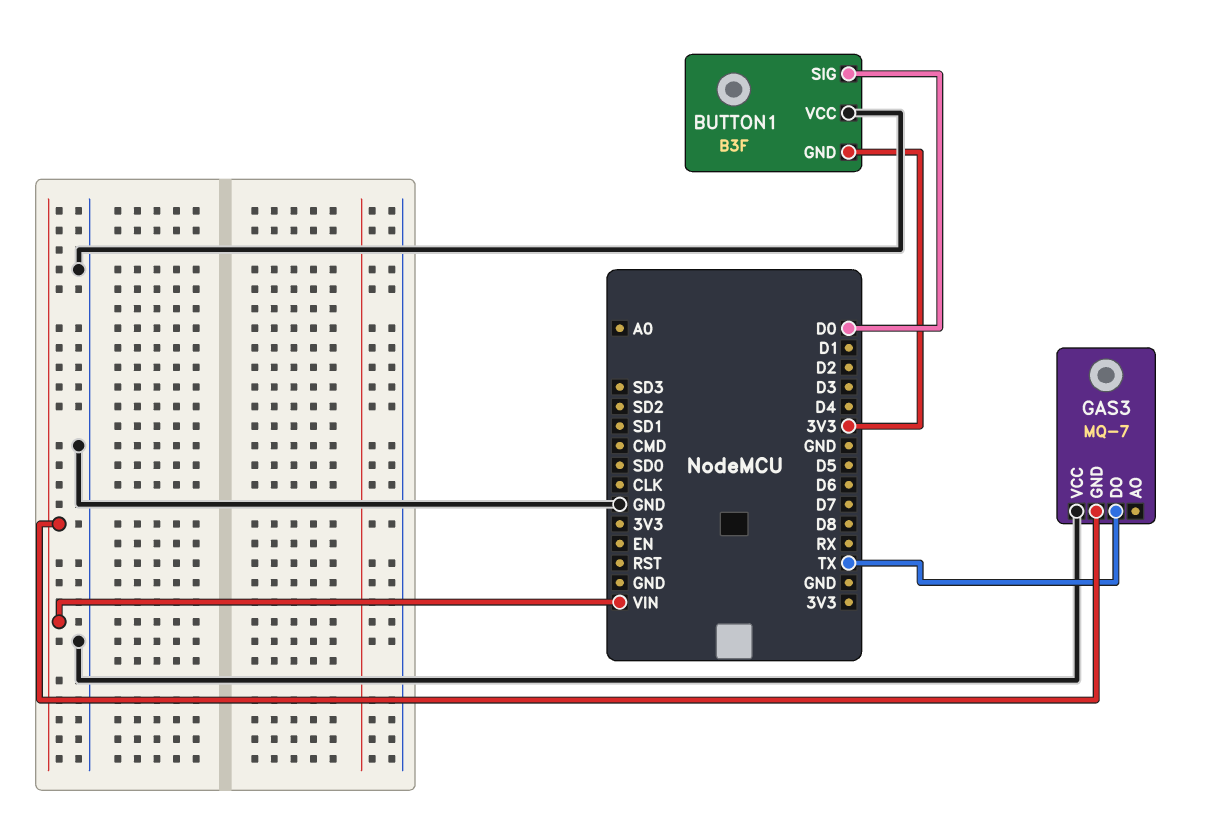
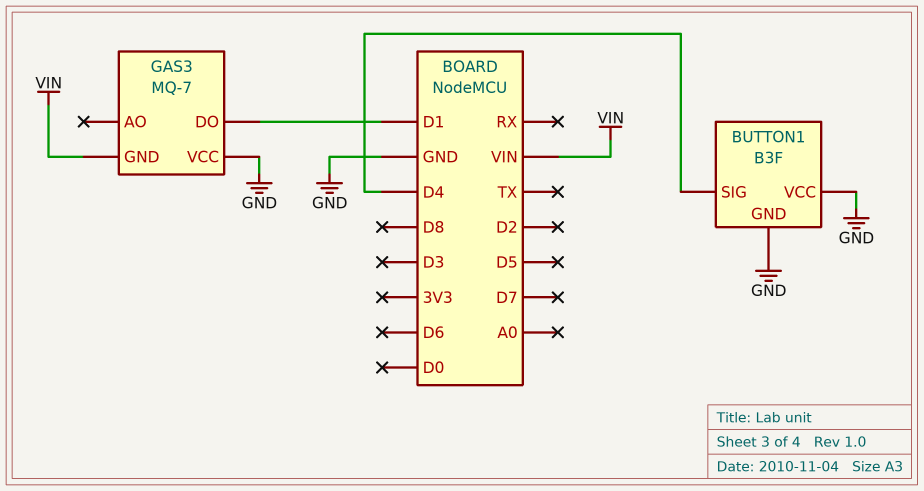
BUTTON1 pin GND: 3V3 -> GND
BUTTON1 pin SIG: D0 -> D4
GAS3 pin DO: TX -> D1

